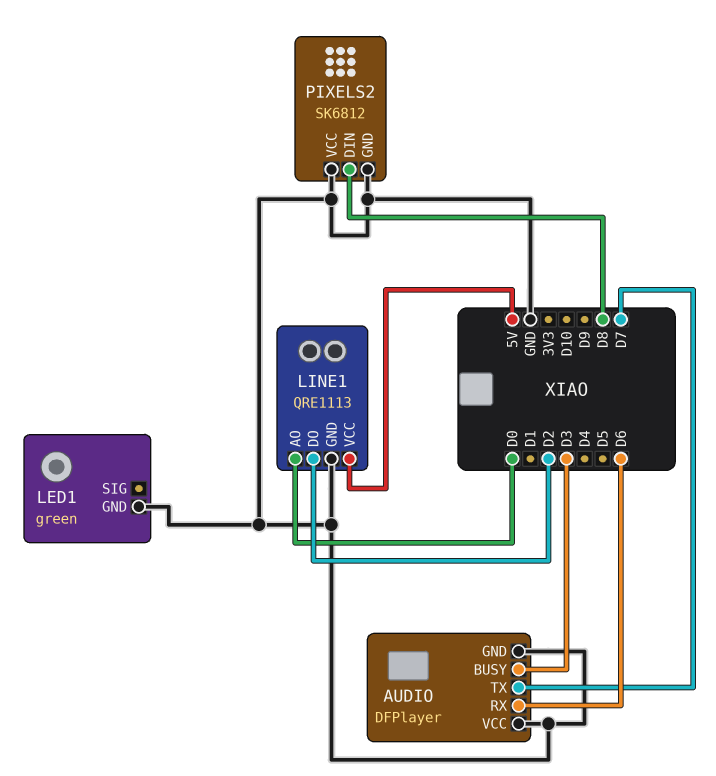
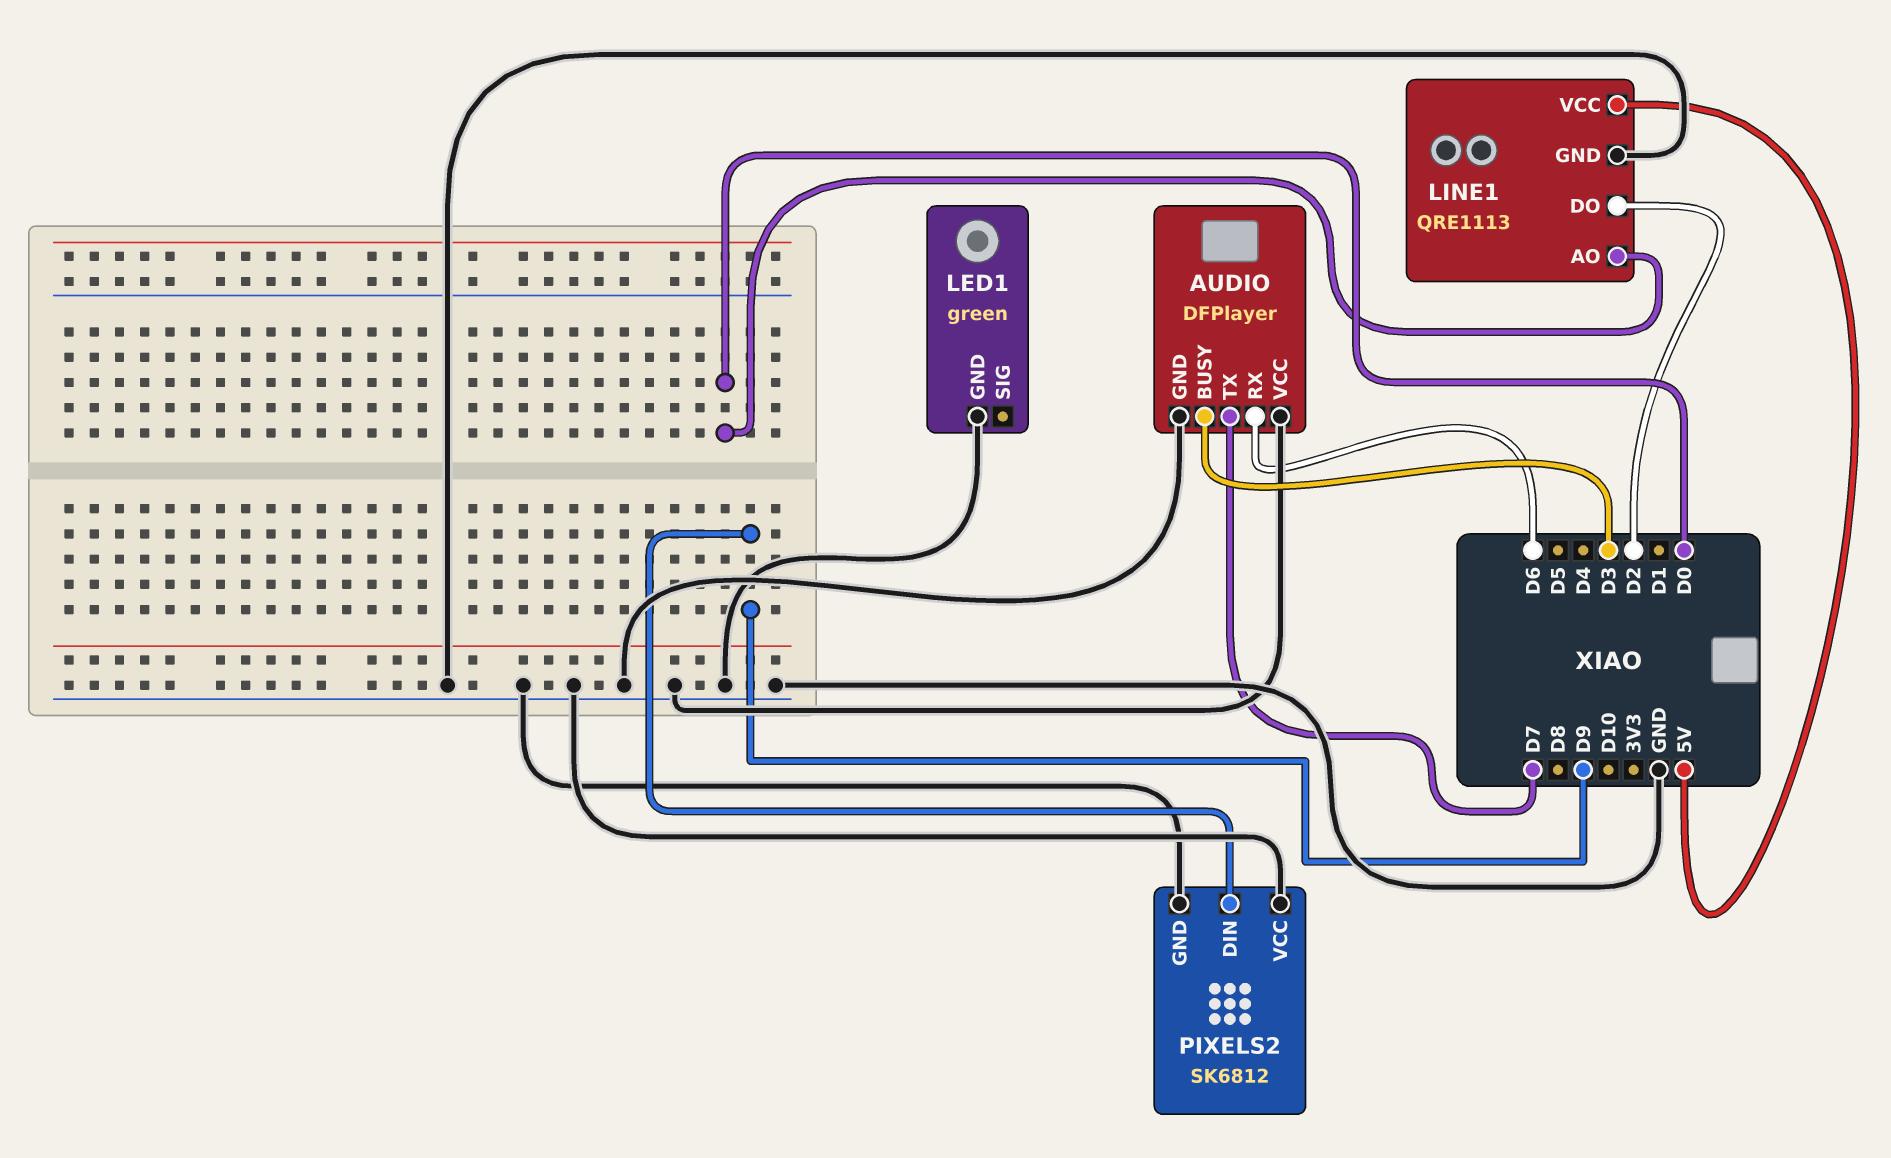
PIXELS2 pin DIN: D8 -> D9

